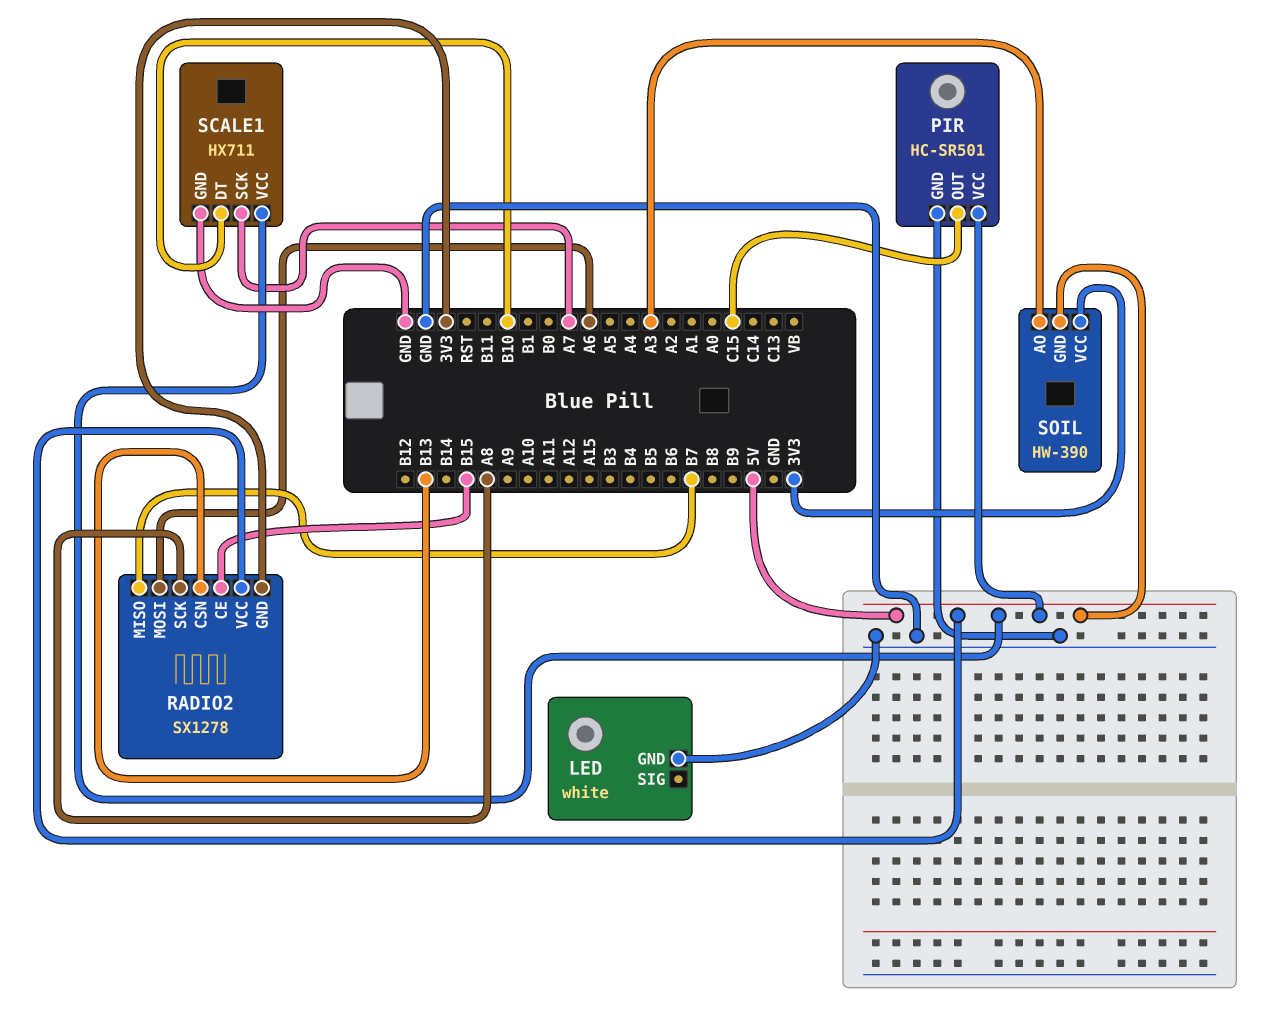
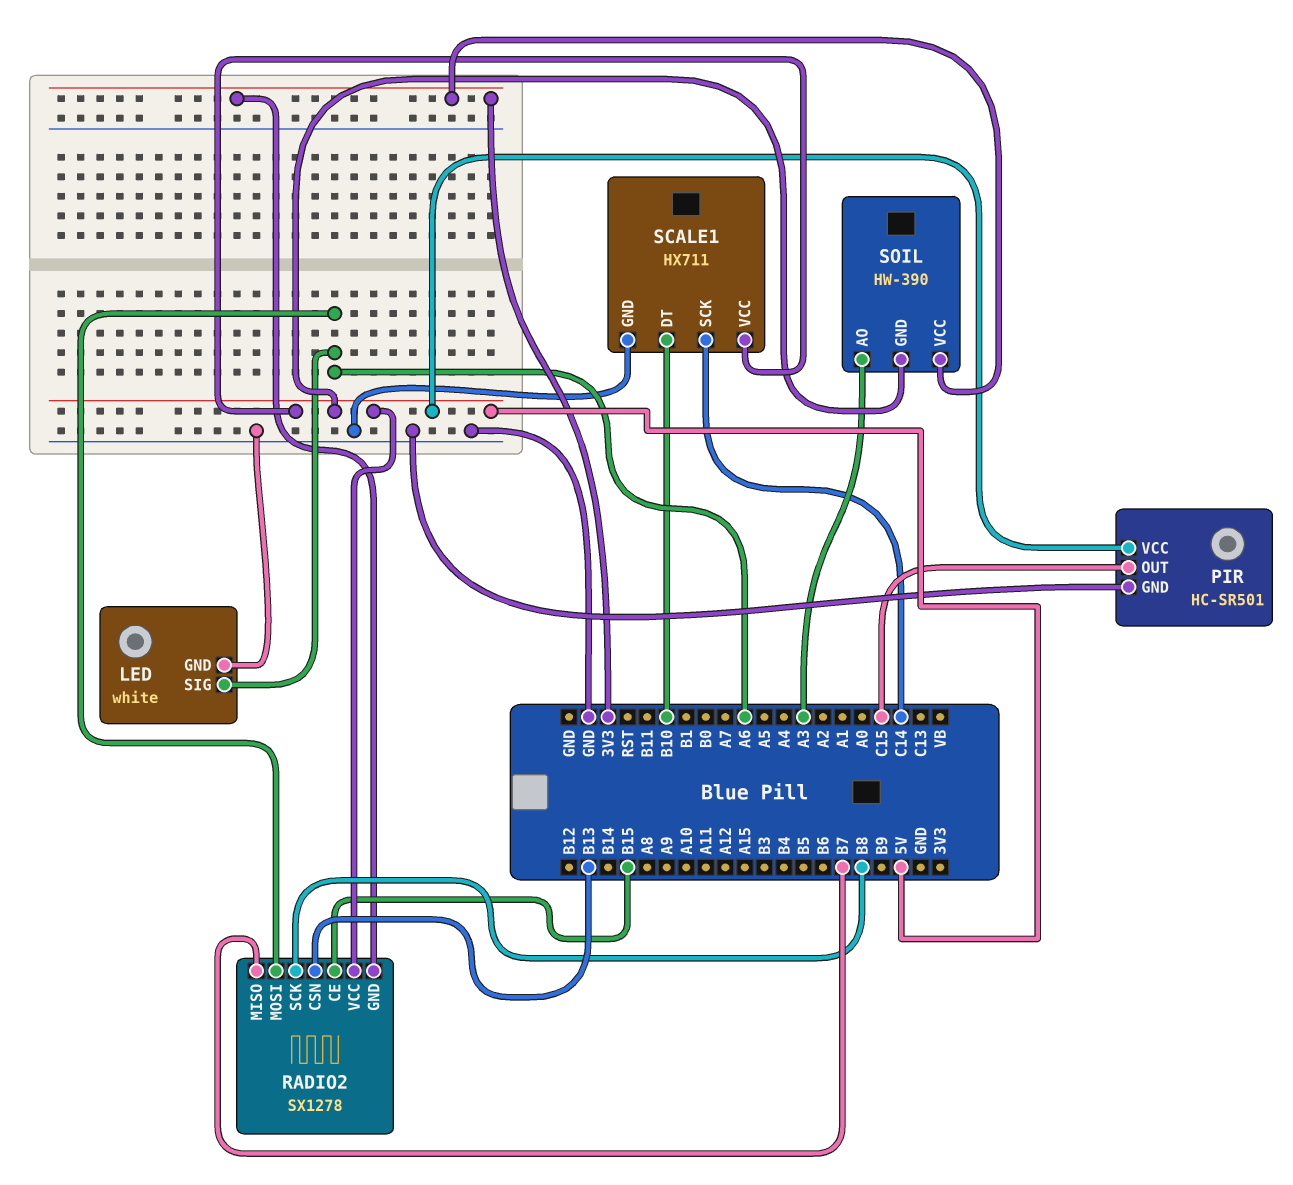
LED pin SIG: none -> A6
RADIO2 pin SCK: A8 -> B8
SCALE1 pin SCK: A7 -> C14

